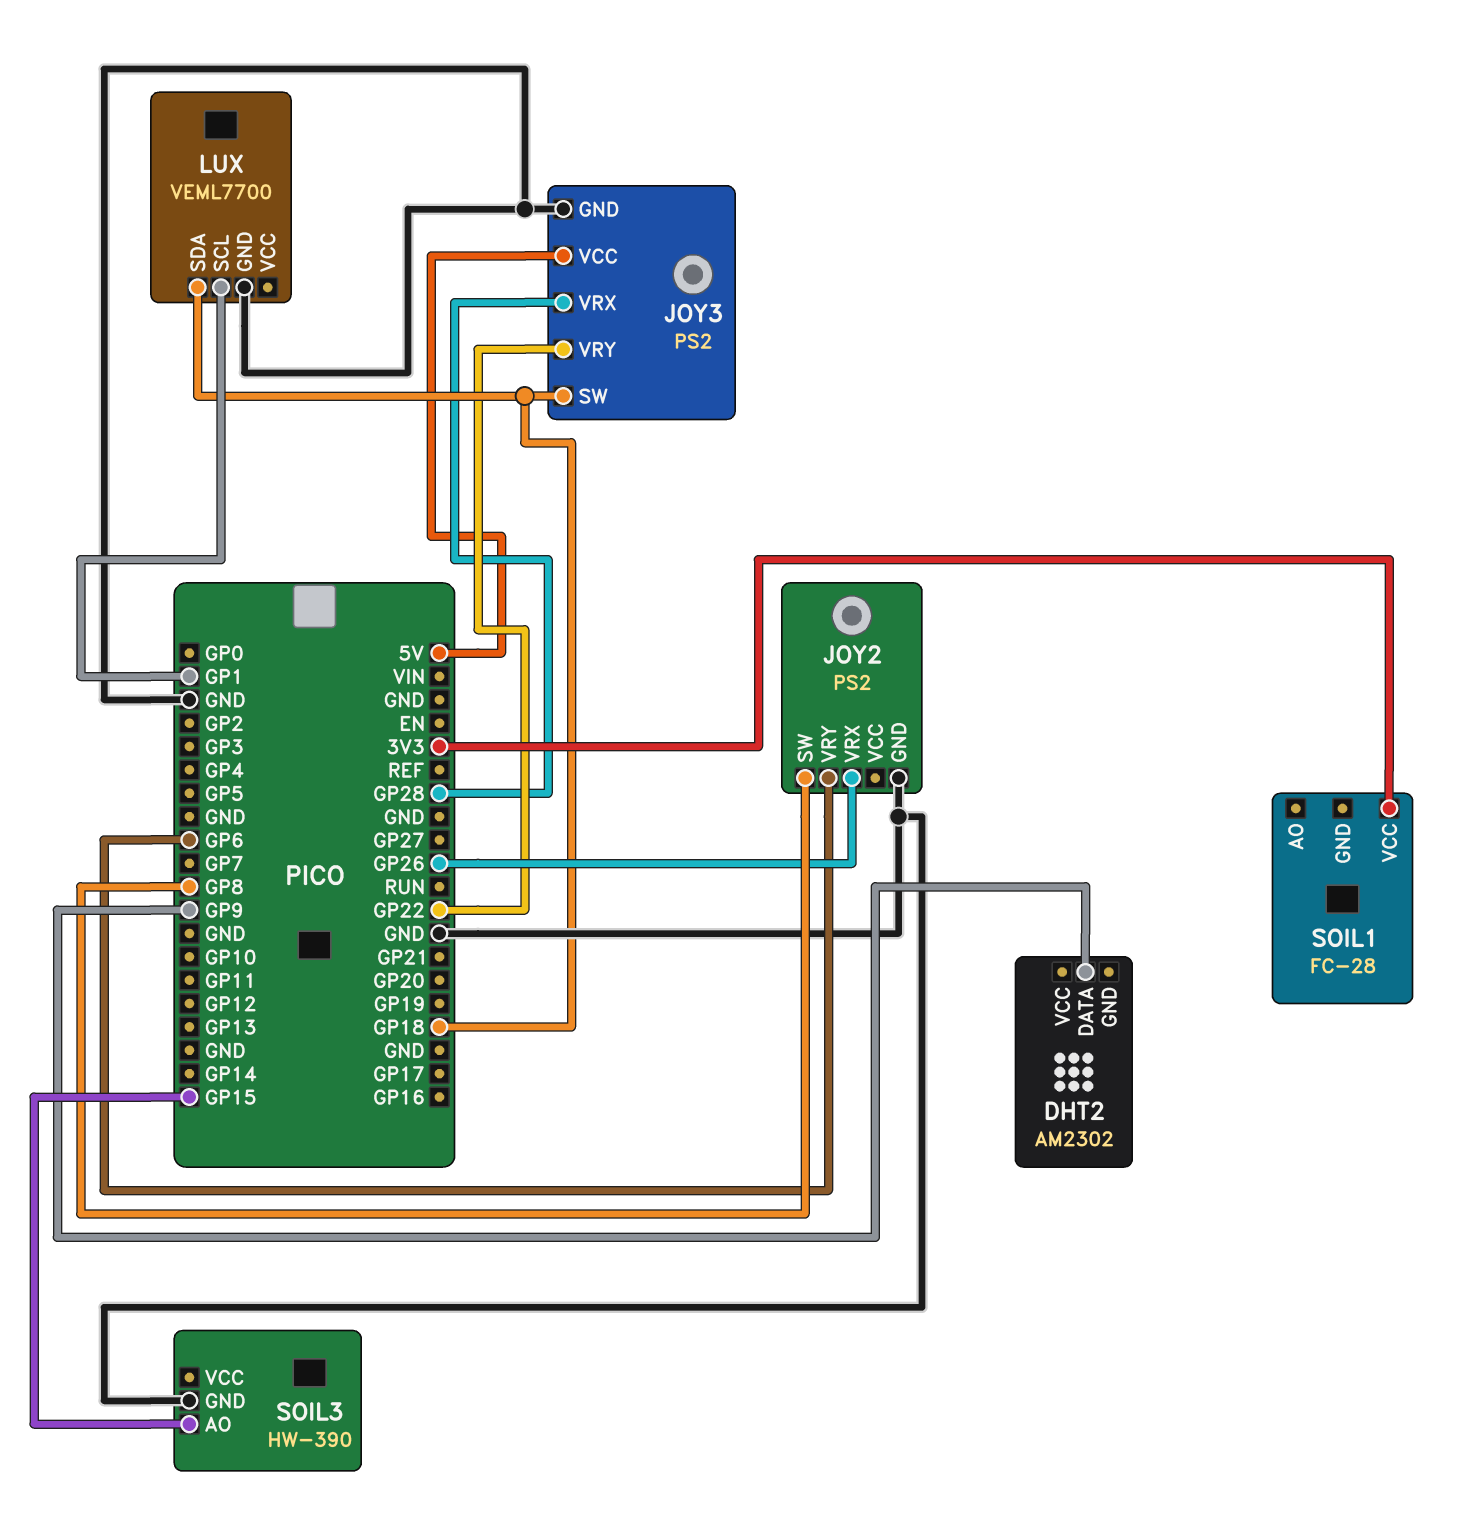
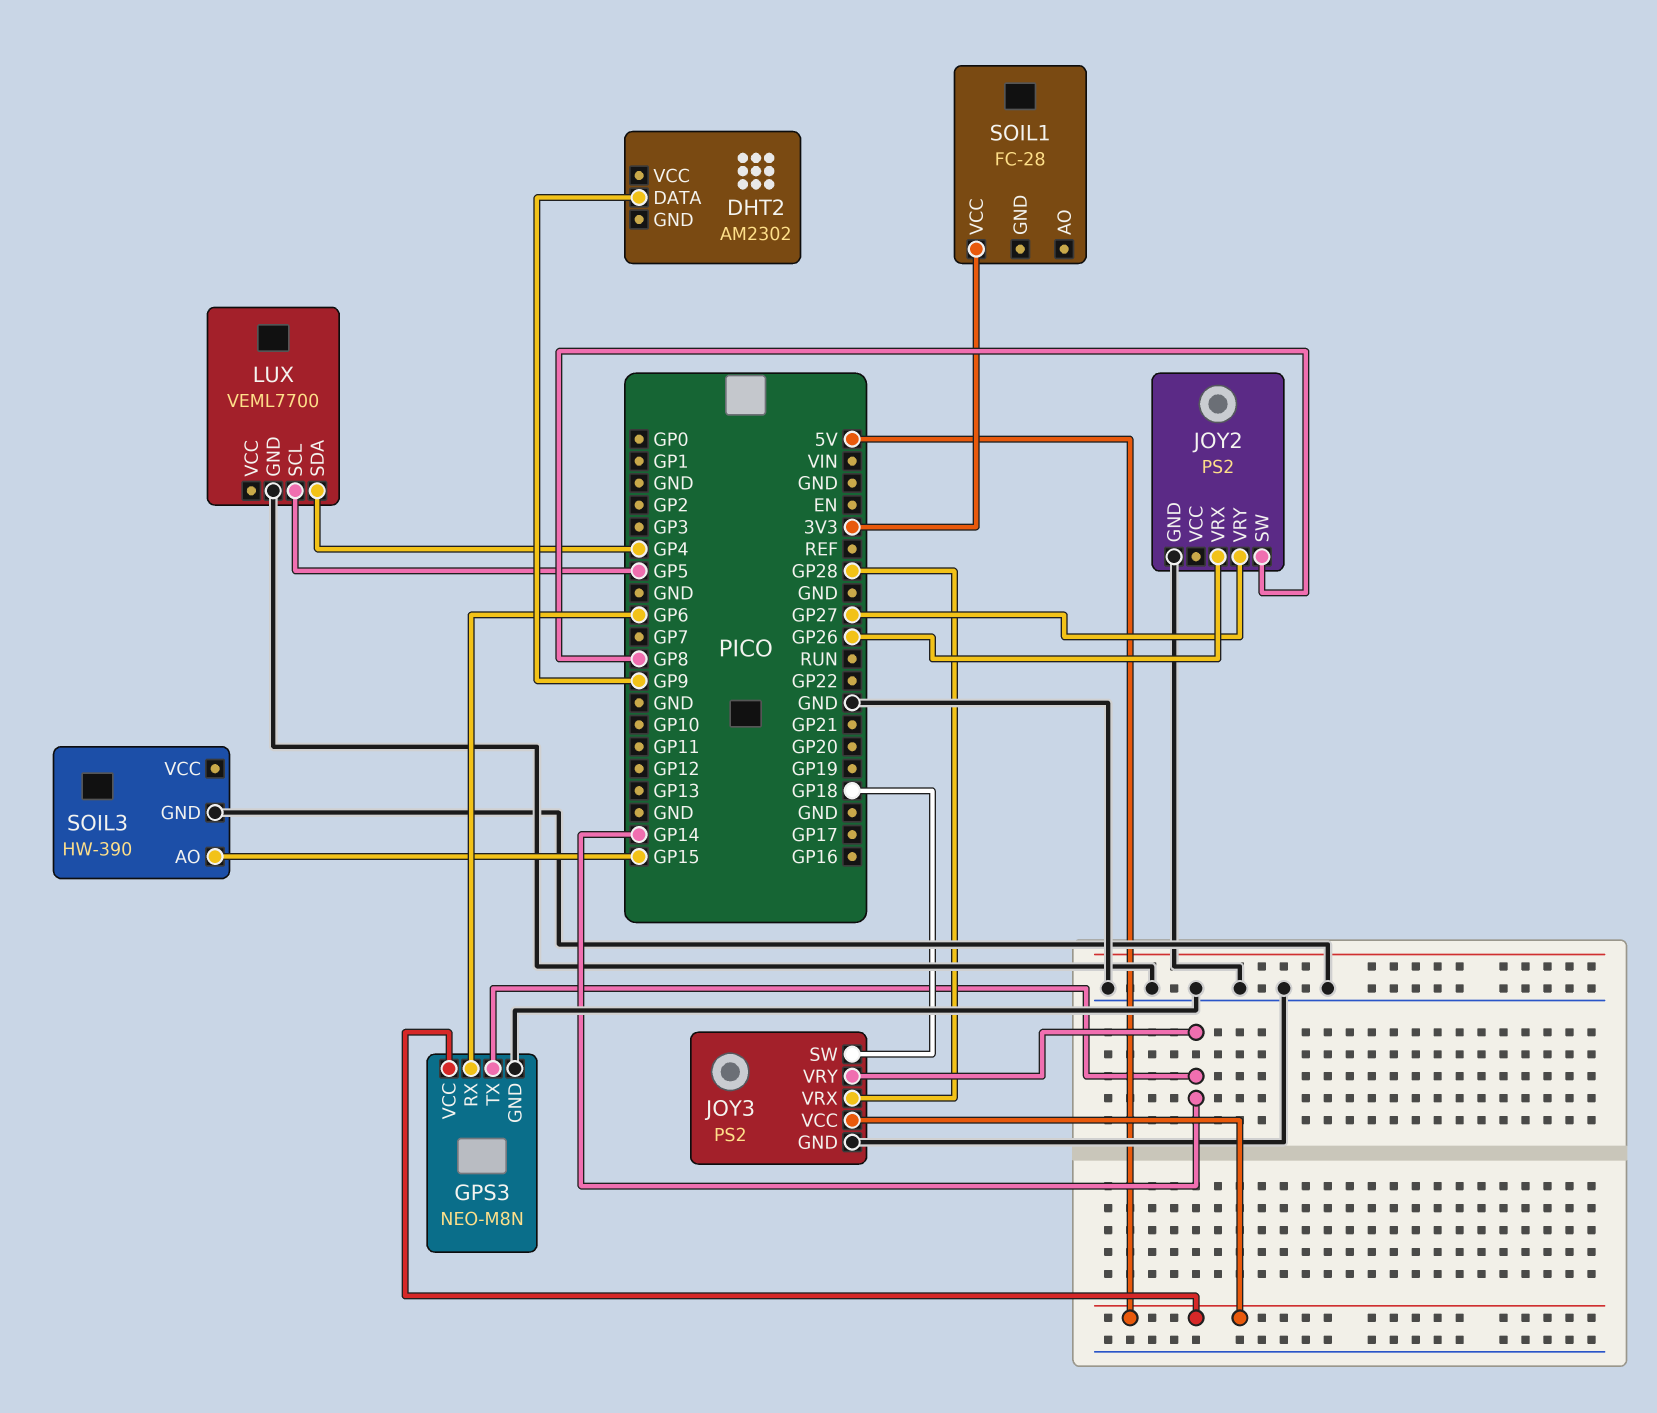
GPS3: none -> NEO-M8N
GPS3 pin GND: none -> GND
GPS3 pin RX: none -> GP6
GPS3 pin TX: none -> GP14
GPS3 pin VCC: none -> 5V
JOY2 pin VRY: GP6 -> GP27
JOY3 pin VRY: GP22 -> GP14
LUX pin SCL: GP1 -> GP5
LUX pin SDA: GP18 -> GP4

